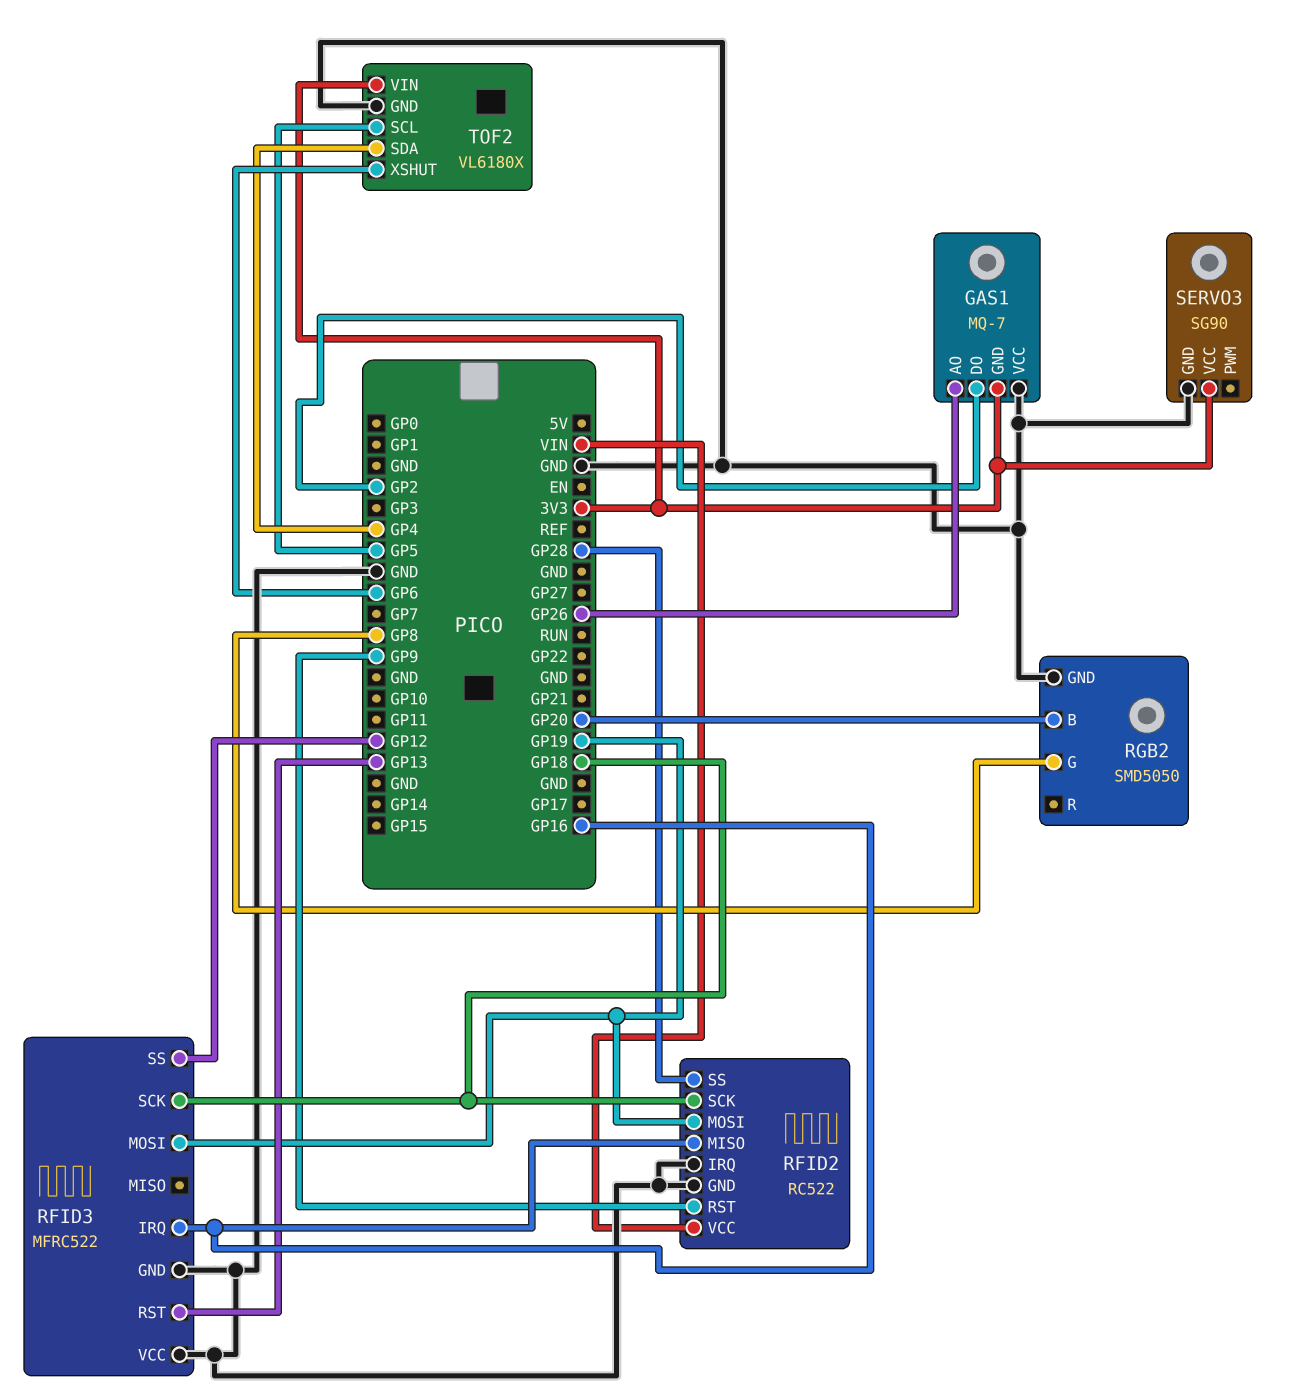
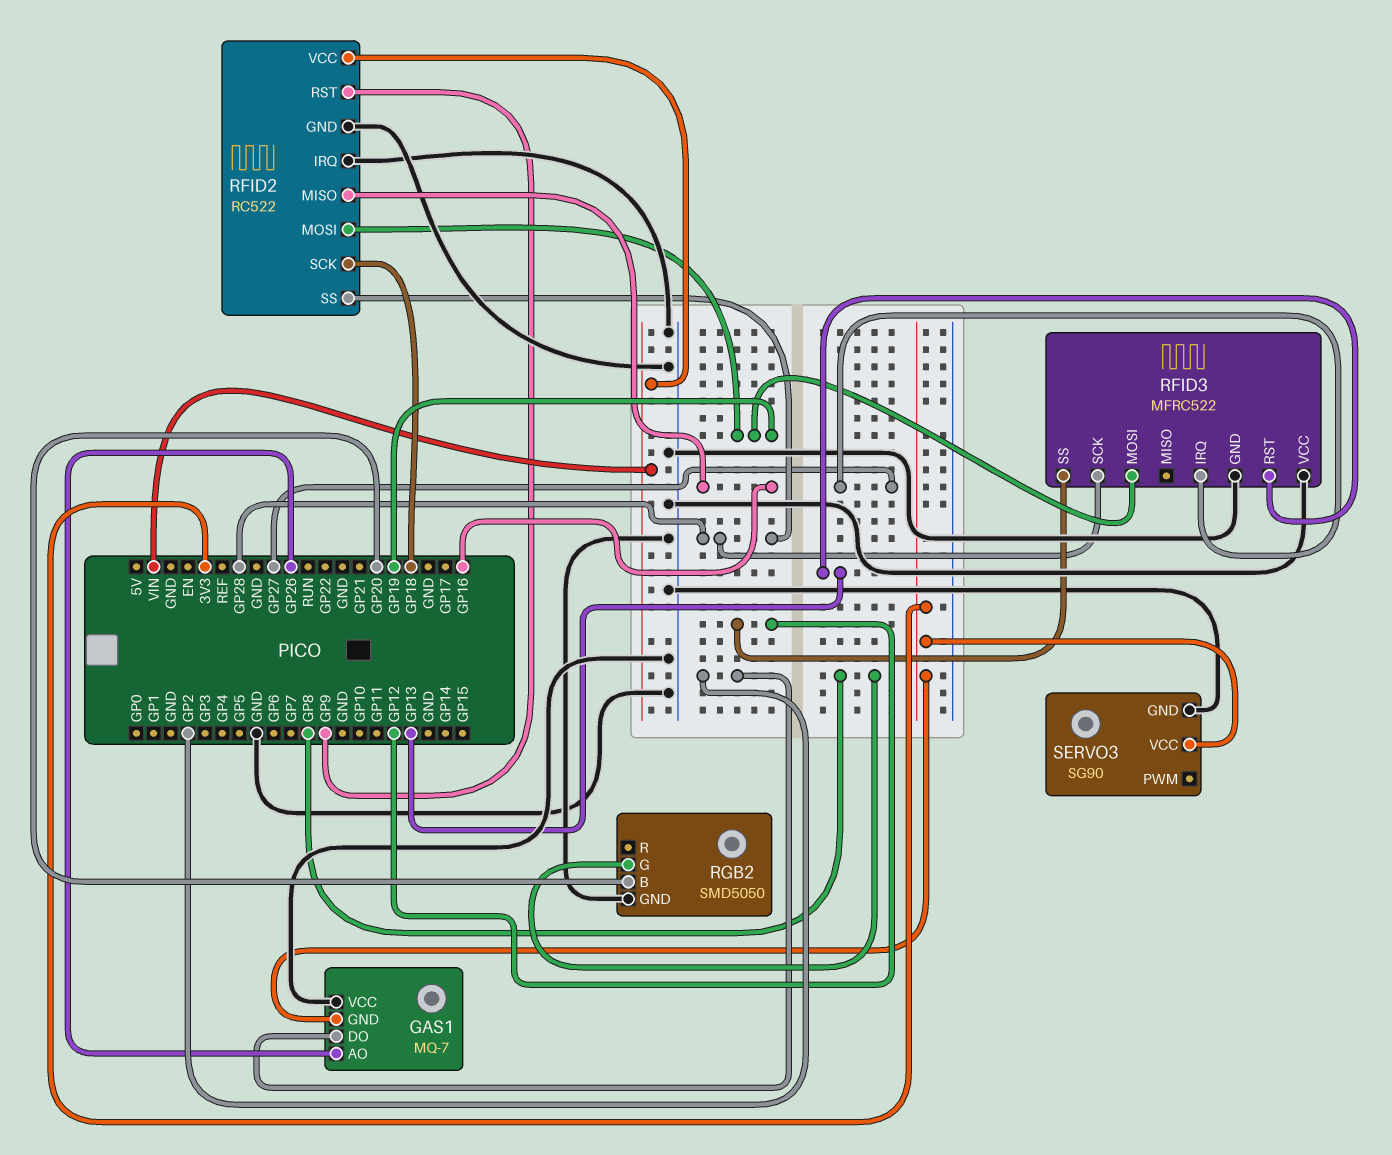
RFID3 pin IRQ: GP16 -> GP27
RFID3 pin SCK: GP18 -> GP28
TOF2: VL6180X -> none
TOF2 pin GND: GND -> none
TOF2 pin SCL: GP5 -> none
TOF2 pin SDA: GP4 -> none
TOF2 pin VIN: 3V3 -> none
TOF2 pin XSHUT: GP6 -> none

